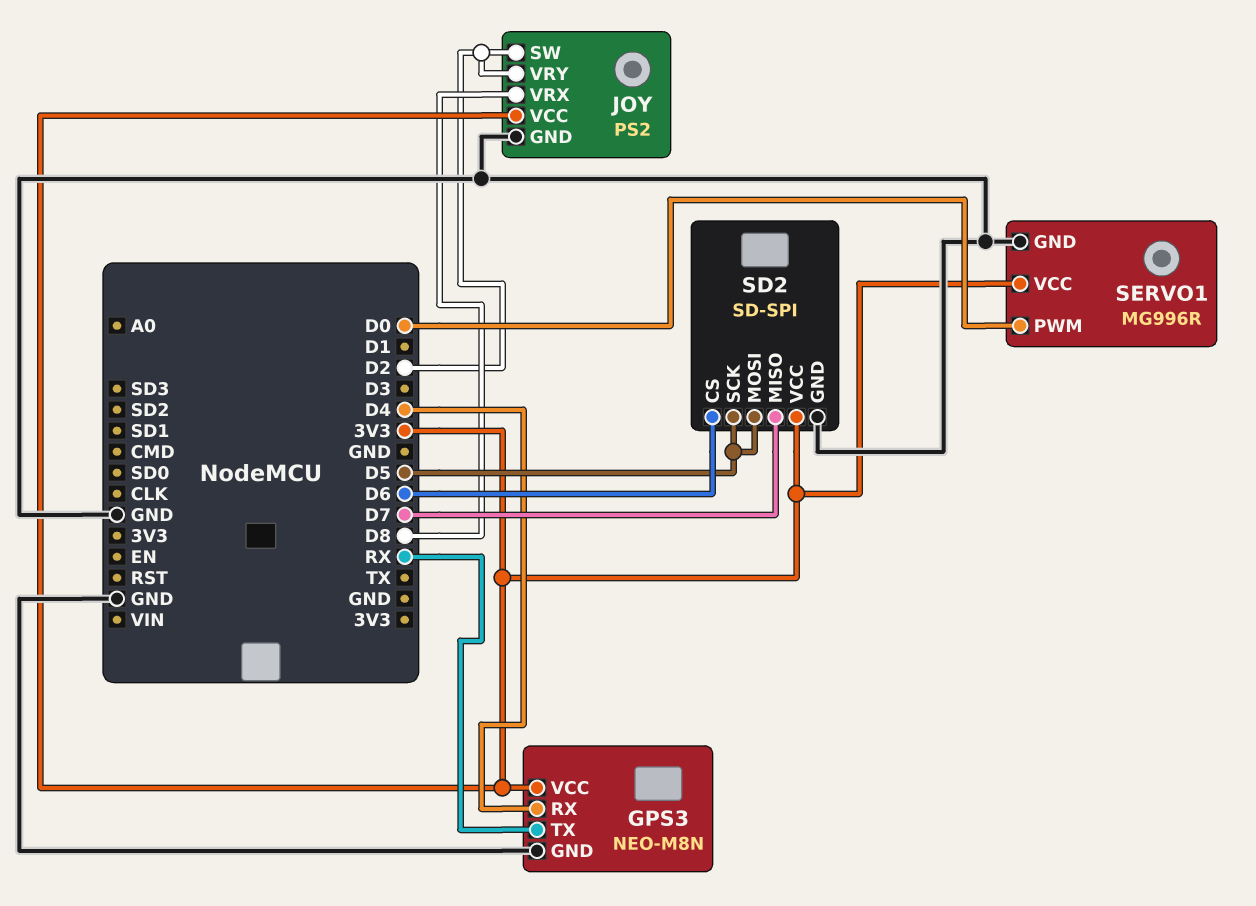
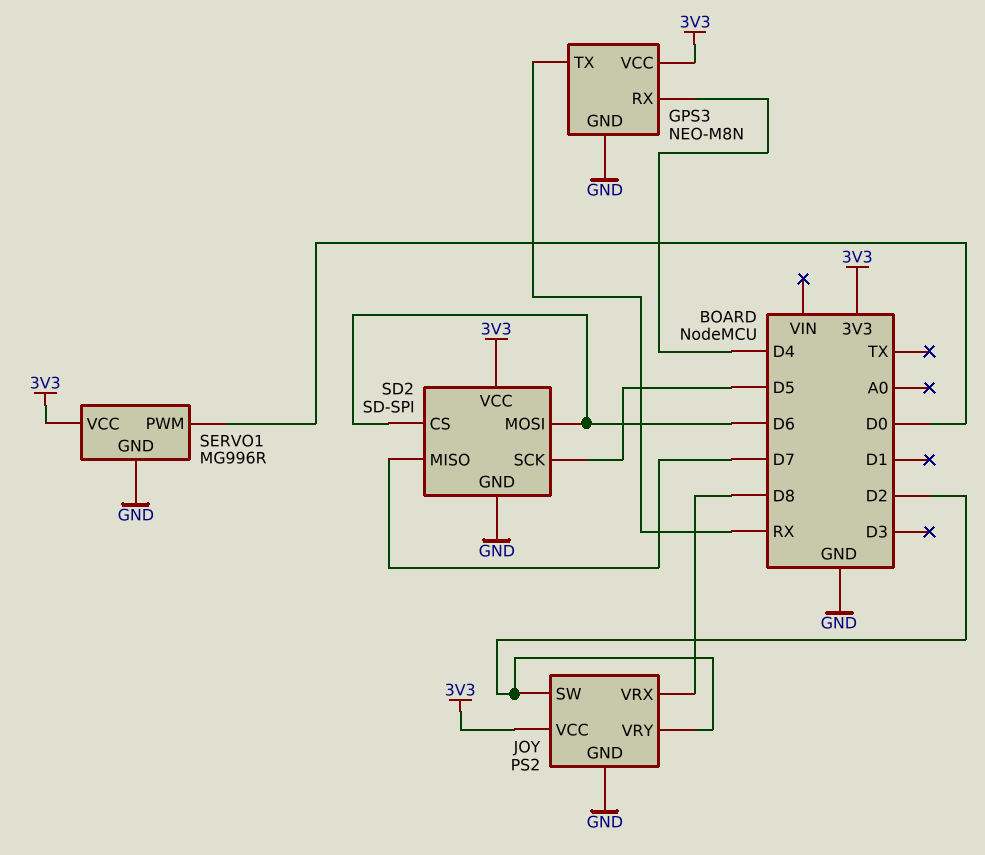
SD2 pin MOSI: D5 -> D6

